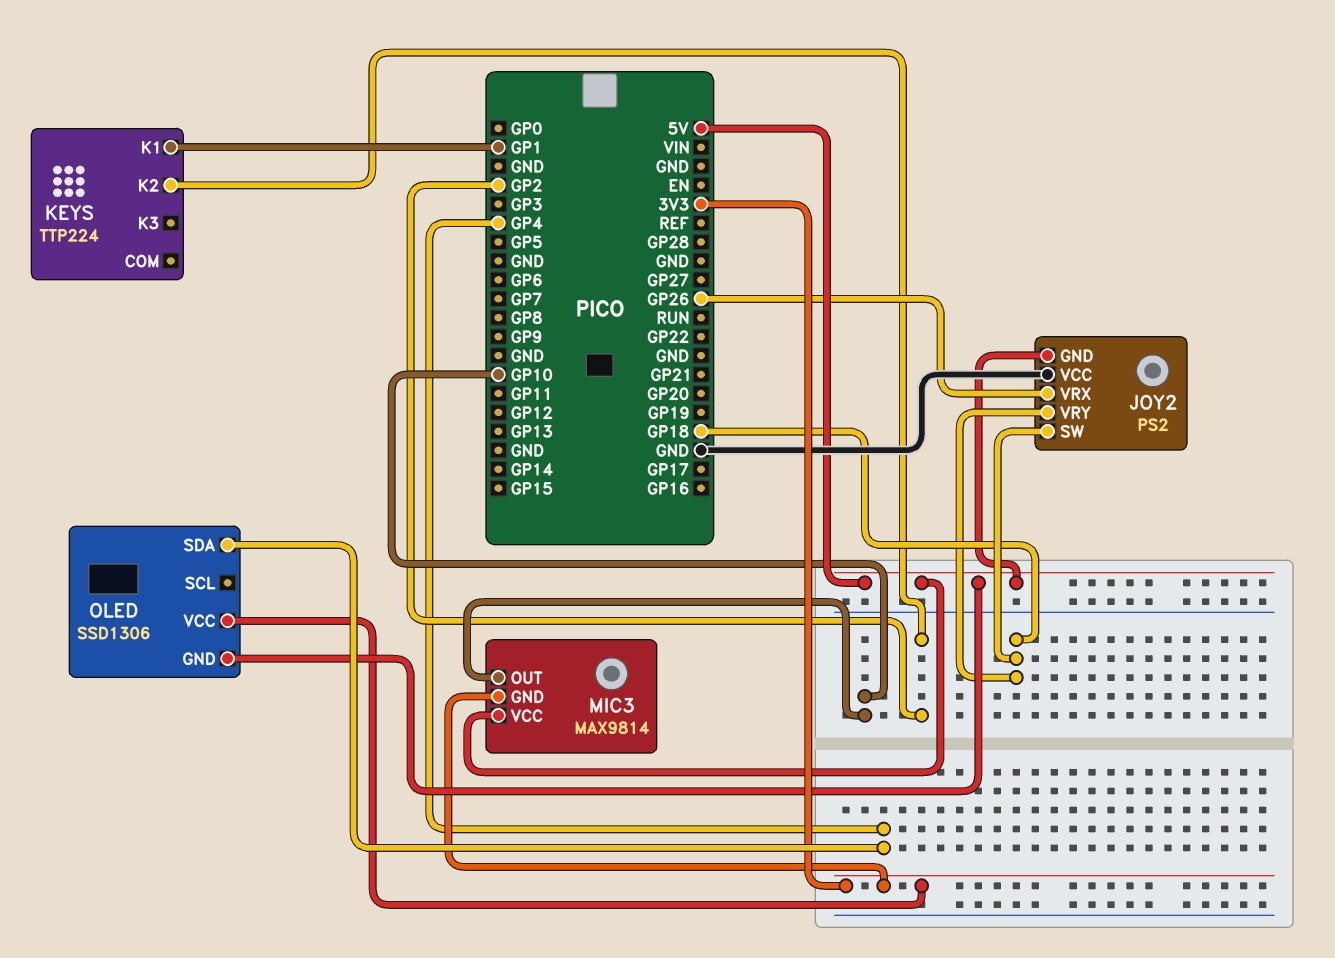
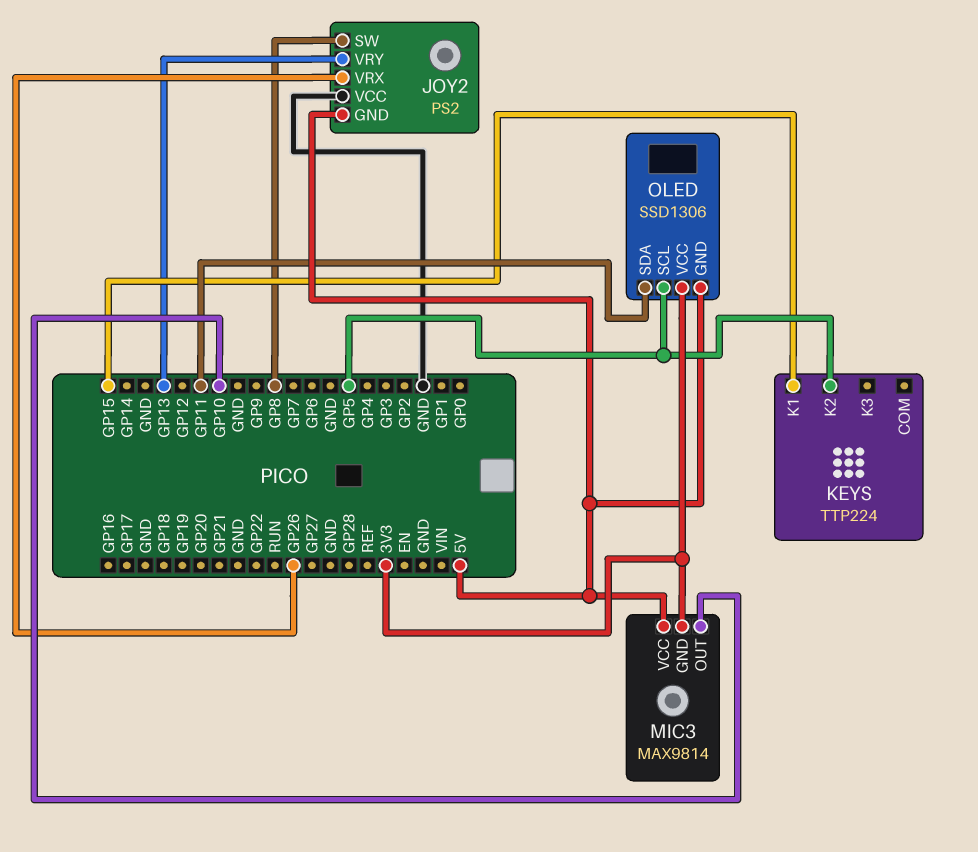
JOY2 pin SW: GP18 -> GP8
JOY2 pin VRY: GP18 -> GP13
KEYS pin K1: GP1 -> GP15
KEYS pin K2: GP2 -> GP5
OLED pin SCL: none -> GP5
OLED pin SDA: GP4 -> GP11

